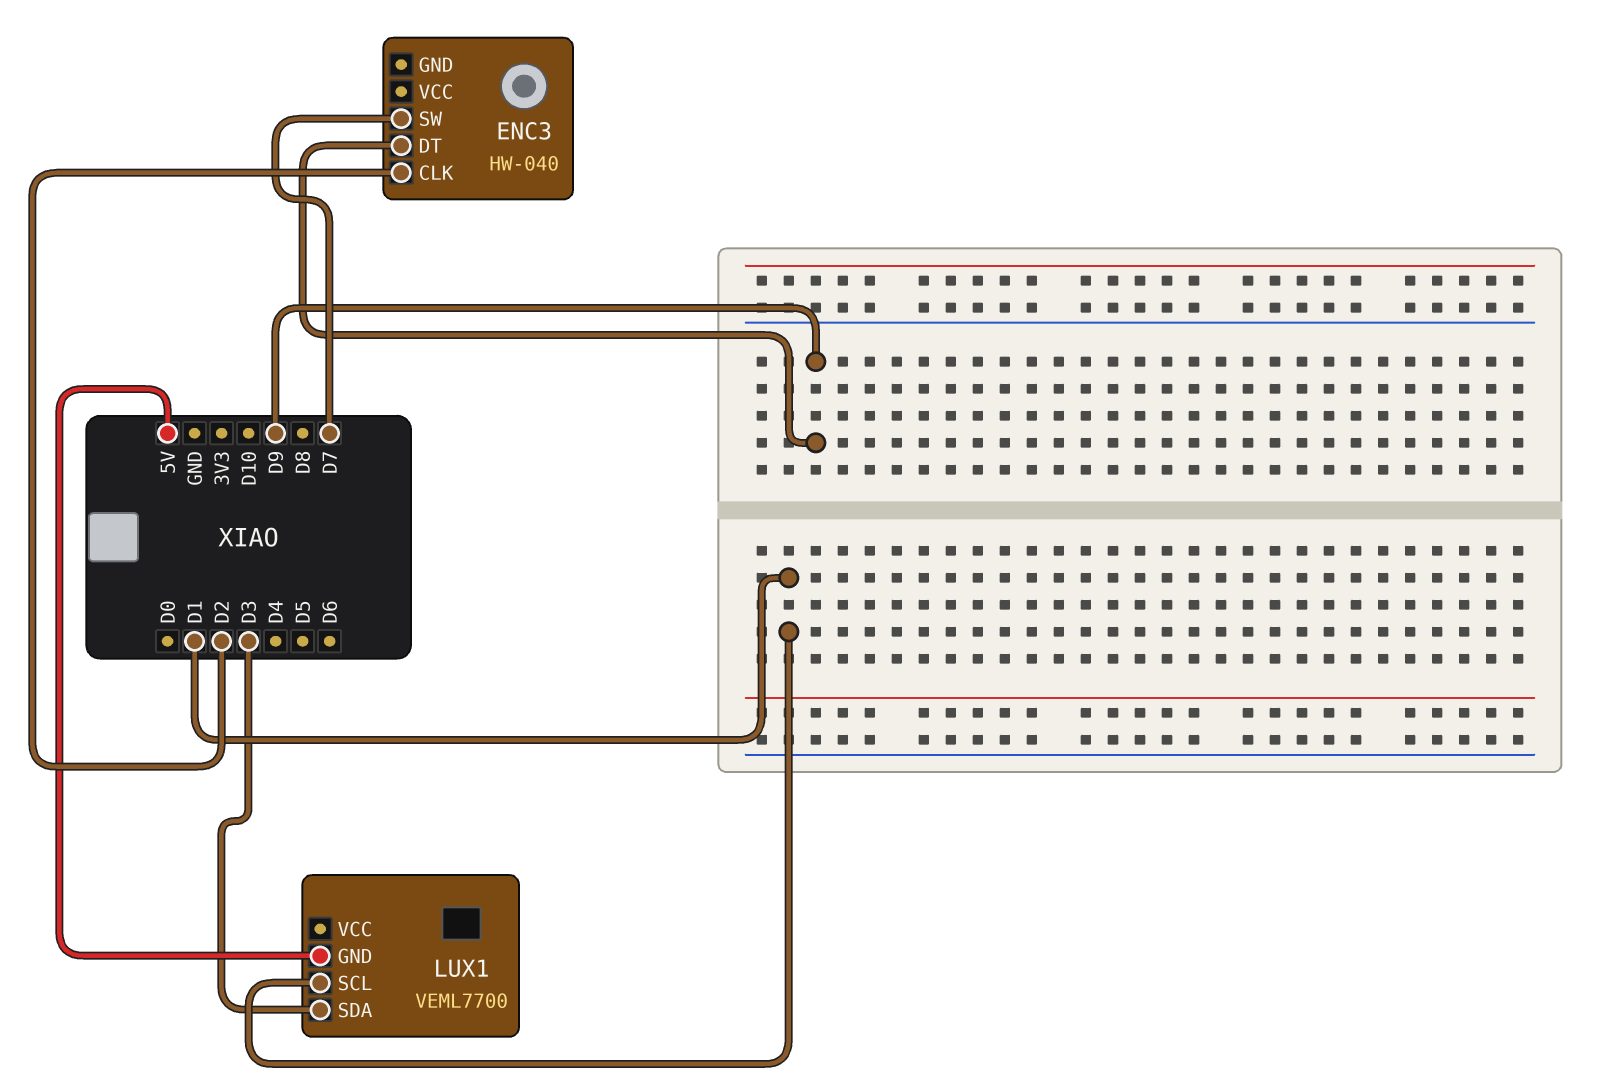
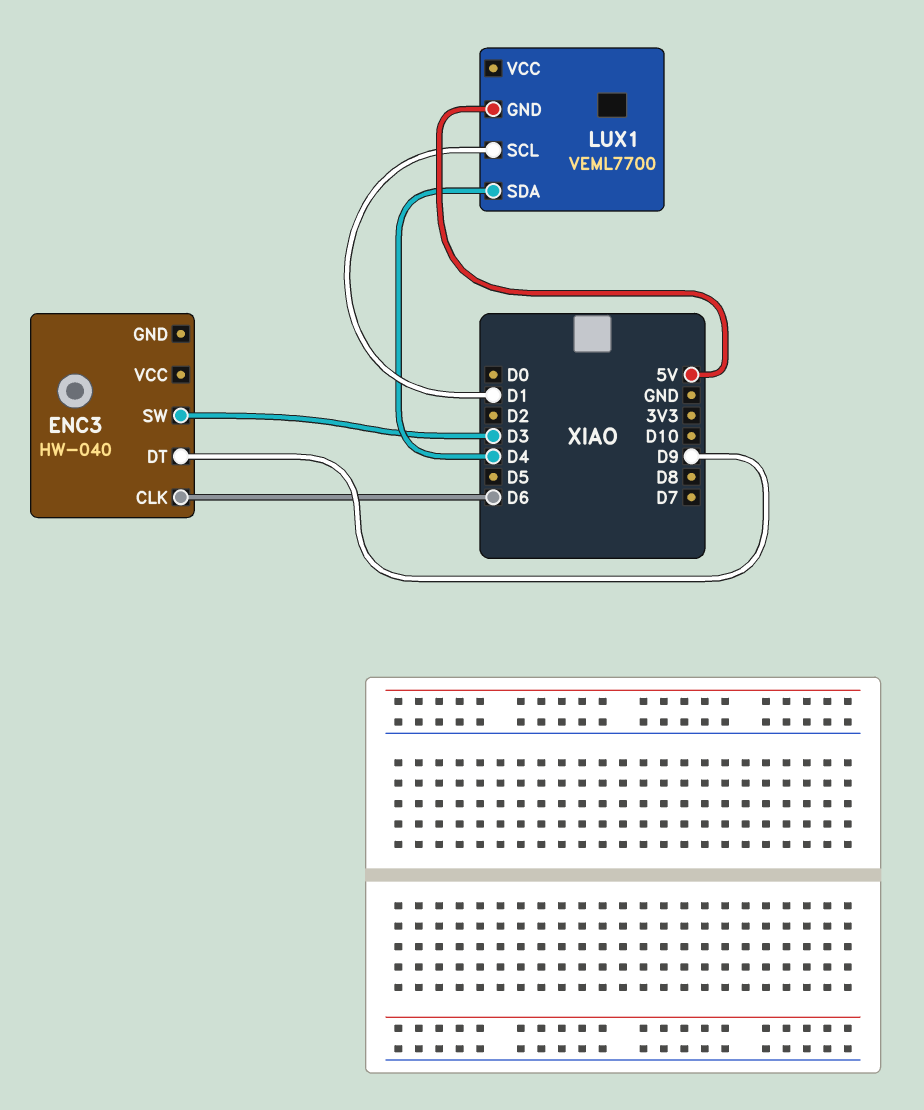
ENC3 pin CLK: D2 -> D6
ENC3 pin SW: D7 -> D3
LUX1 pin SDA: D3 -> D4

